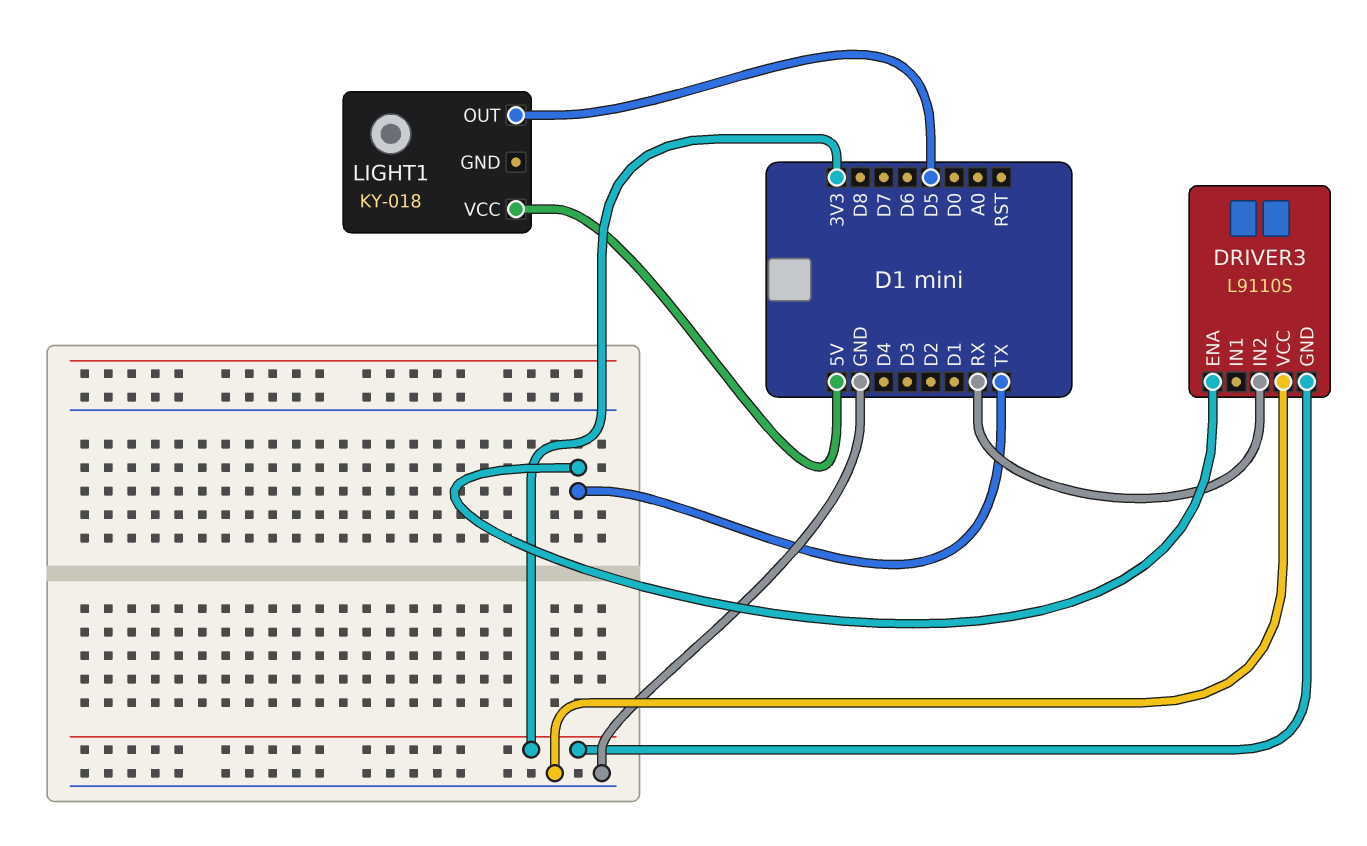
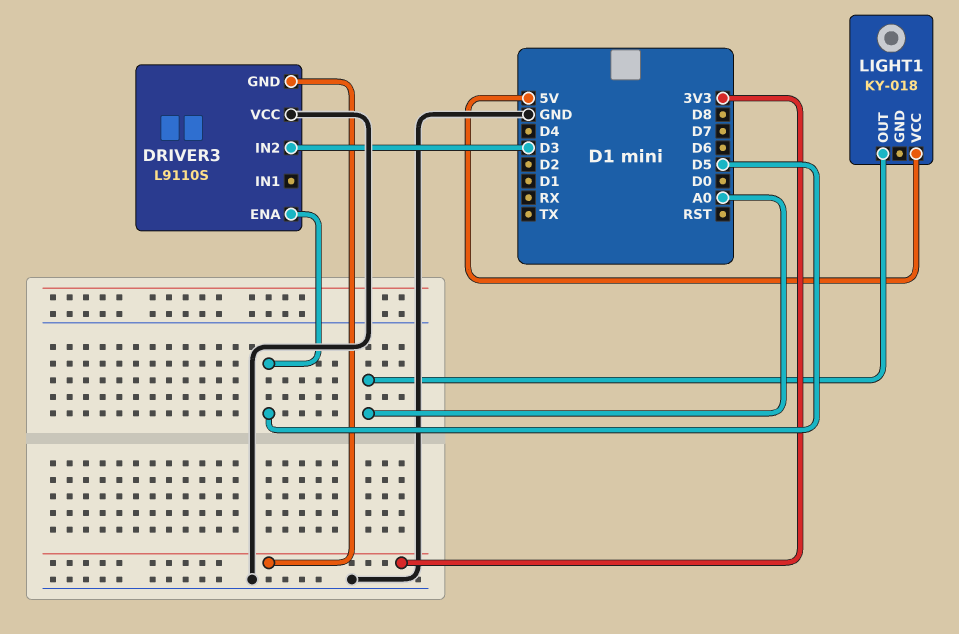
DRIVER3 pin ENA: TX -> D5
DRIVER3 pin IN2: RX -> D3
LIGHT1 pin OUT: D5 -> A0

